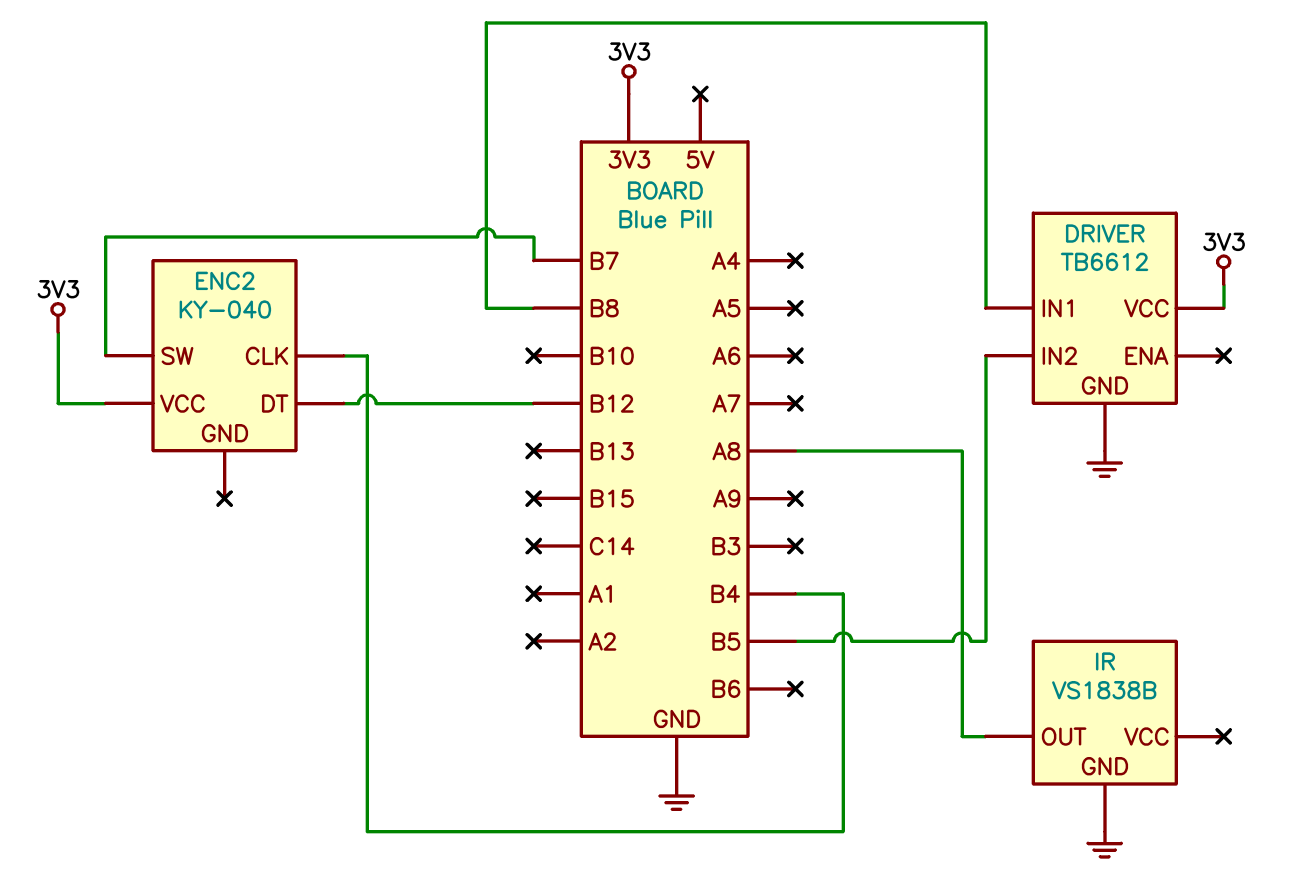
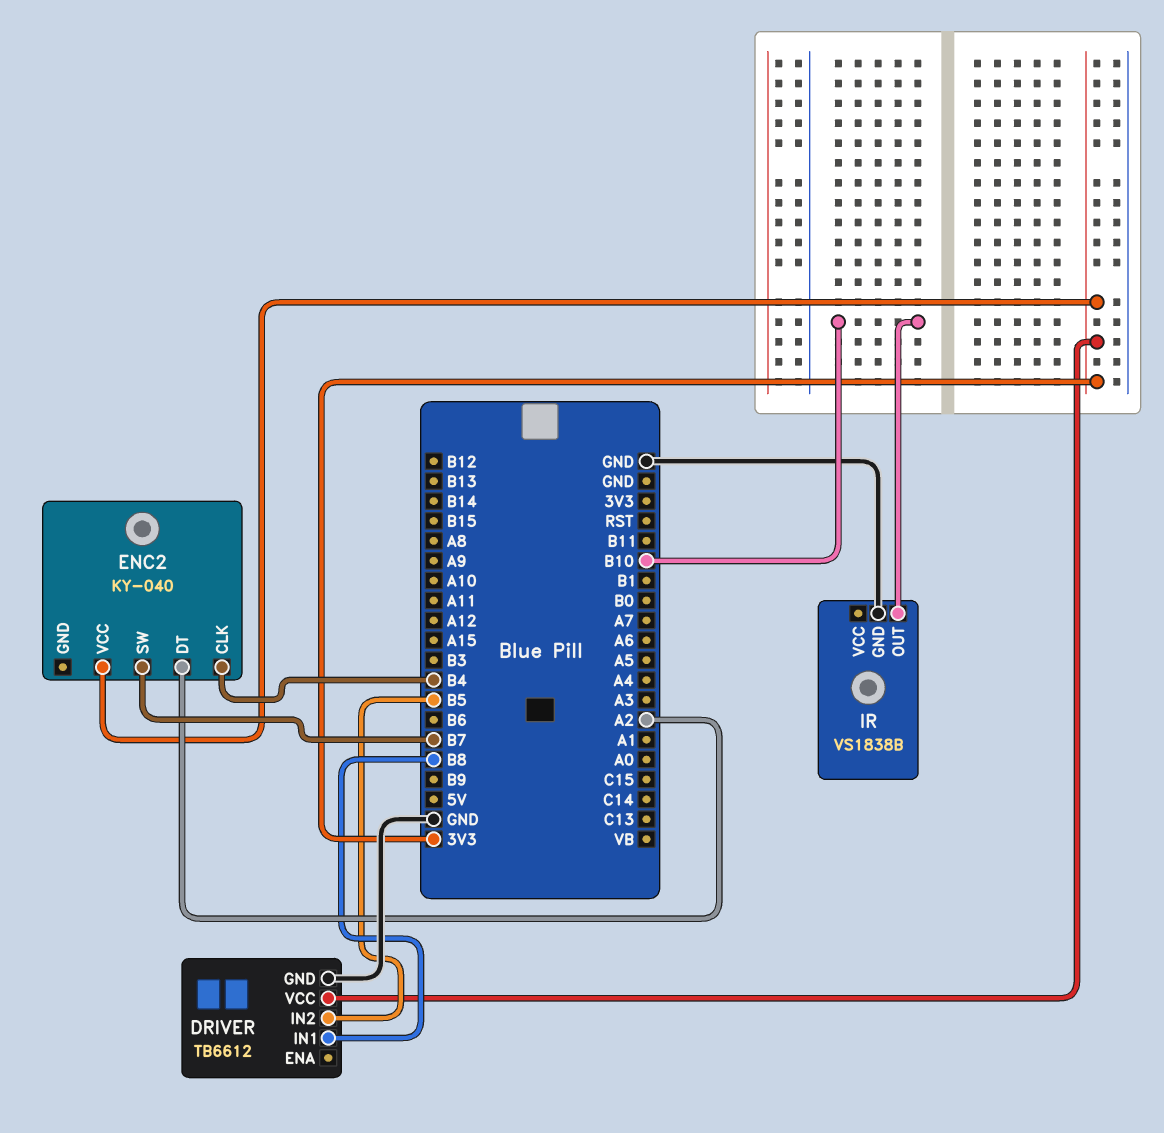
ENC2 pin DT: B12 -> A2
IR pin OUT: A8 -> B10

